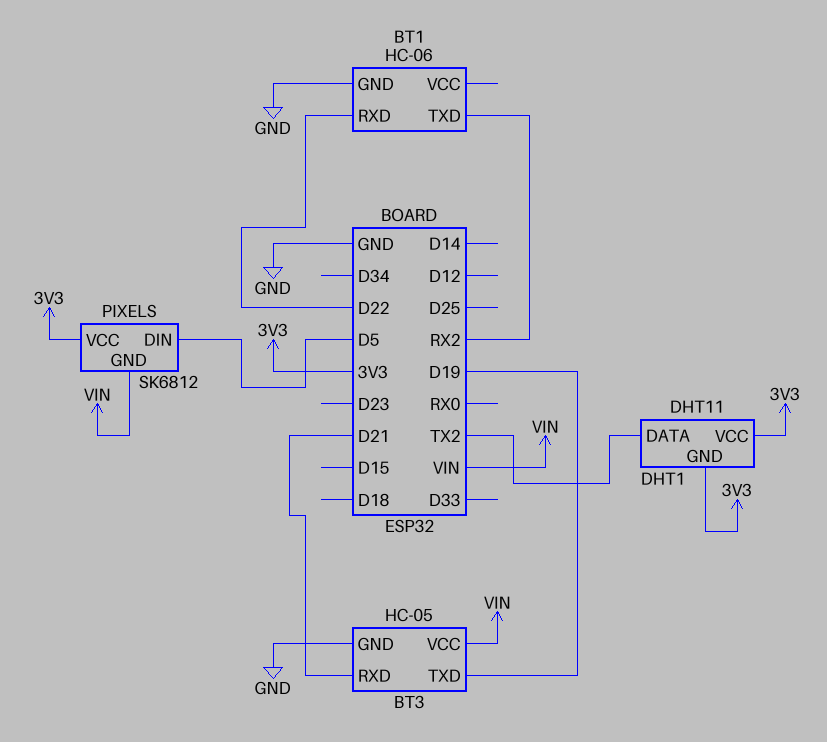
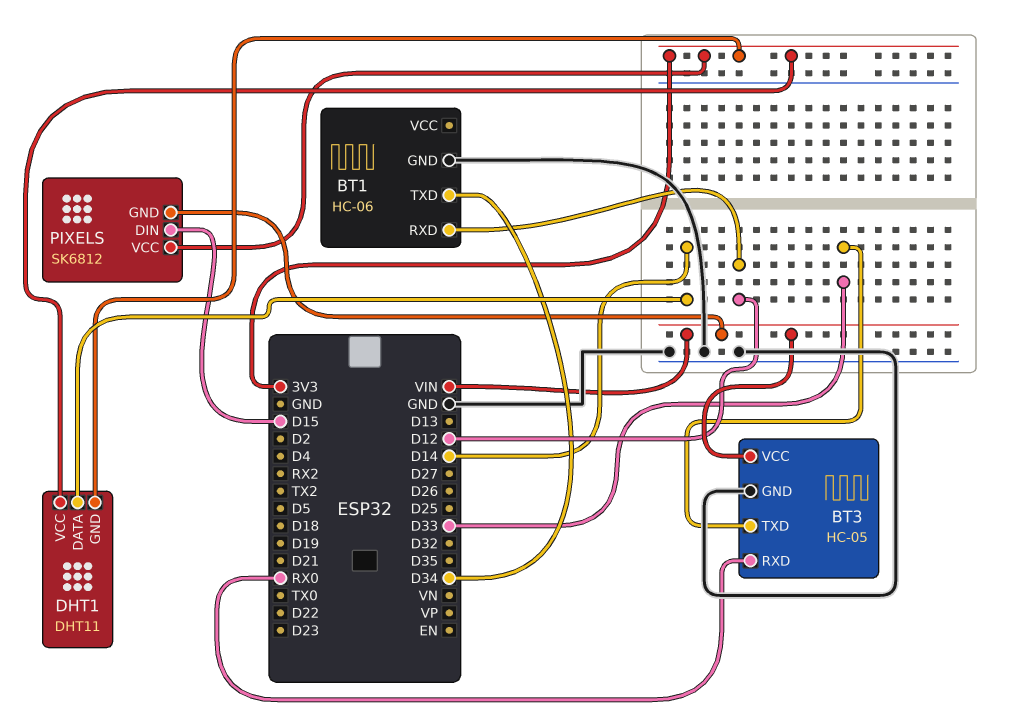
BT1 pin RXD: D22 -> D12
BT1 pin TXD: RX2 -> D34
BT3 pin RXD: D21 -> RX0
BT3 pin TXD: D19 -> D33
DHT1 pin DATA: TX2 -> D14
PIXELS pin DIN: D5 -> D15

